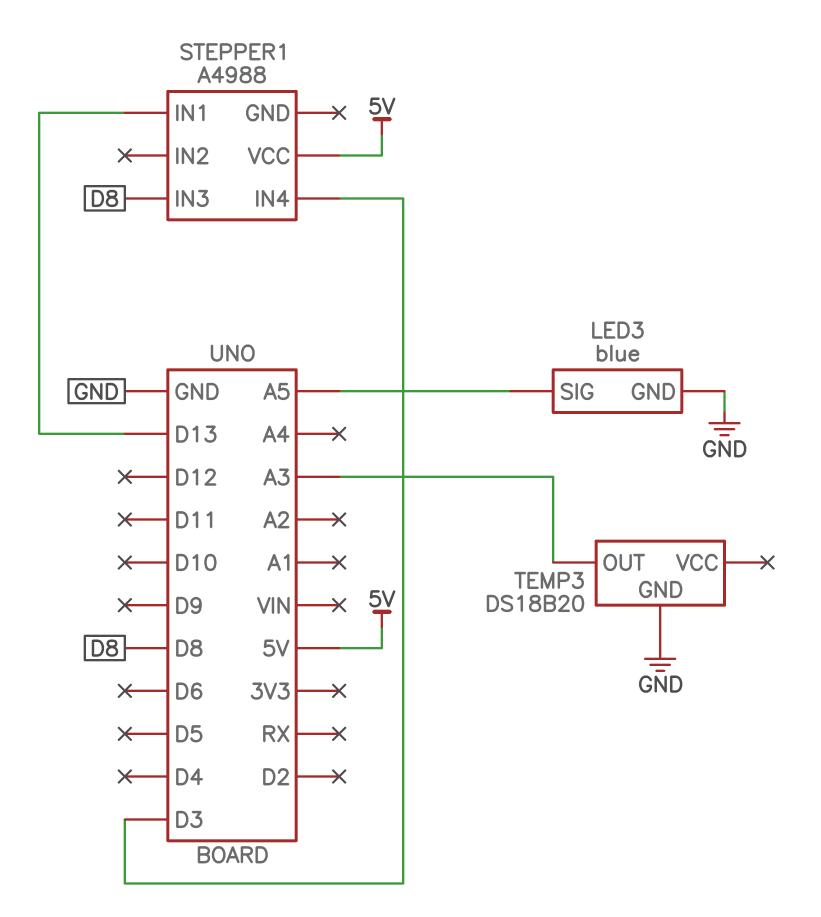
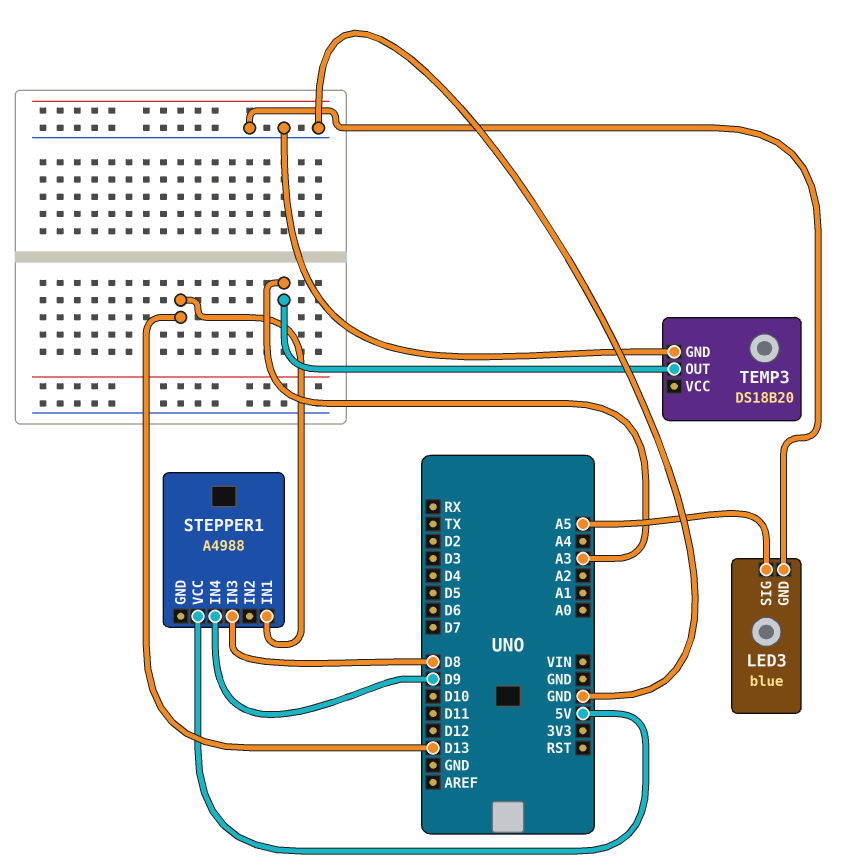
STEPPER1 pin IN4: D3 -> D9

